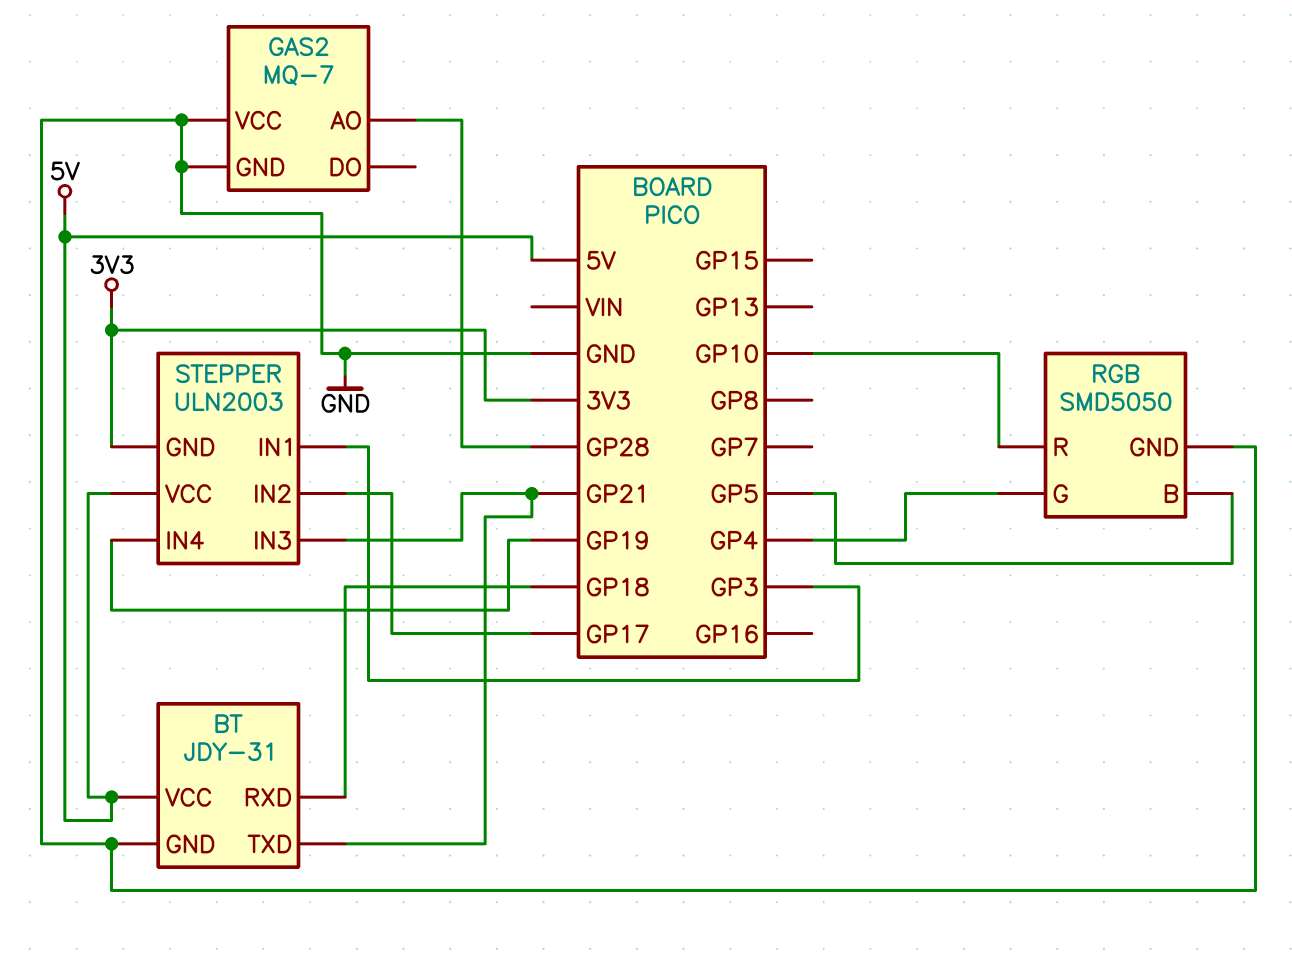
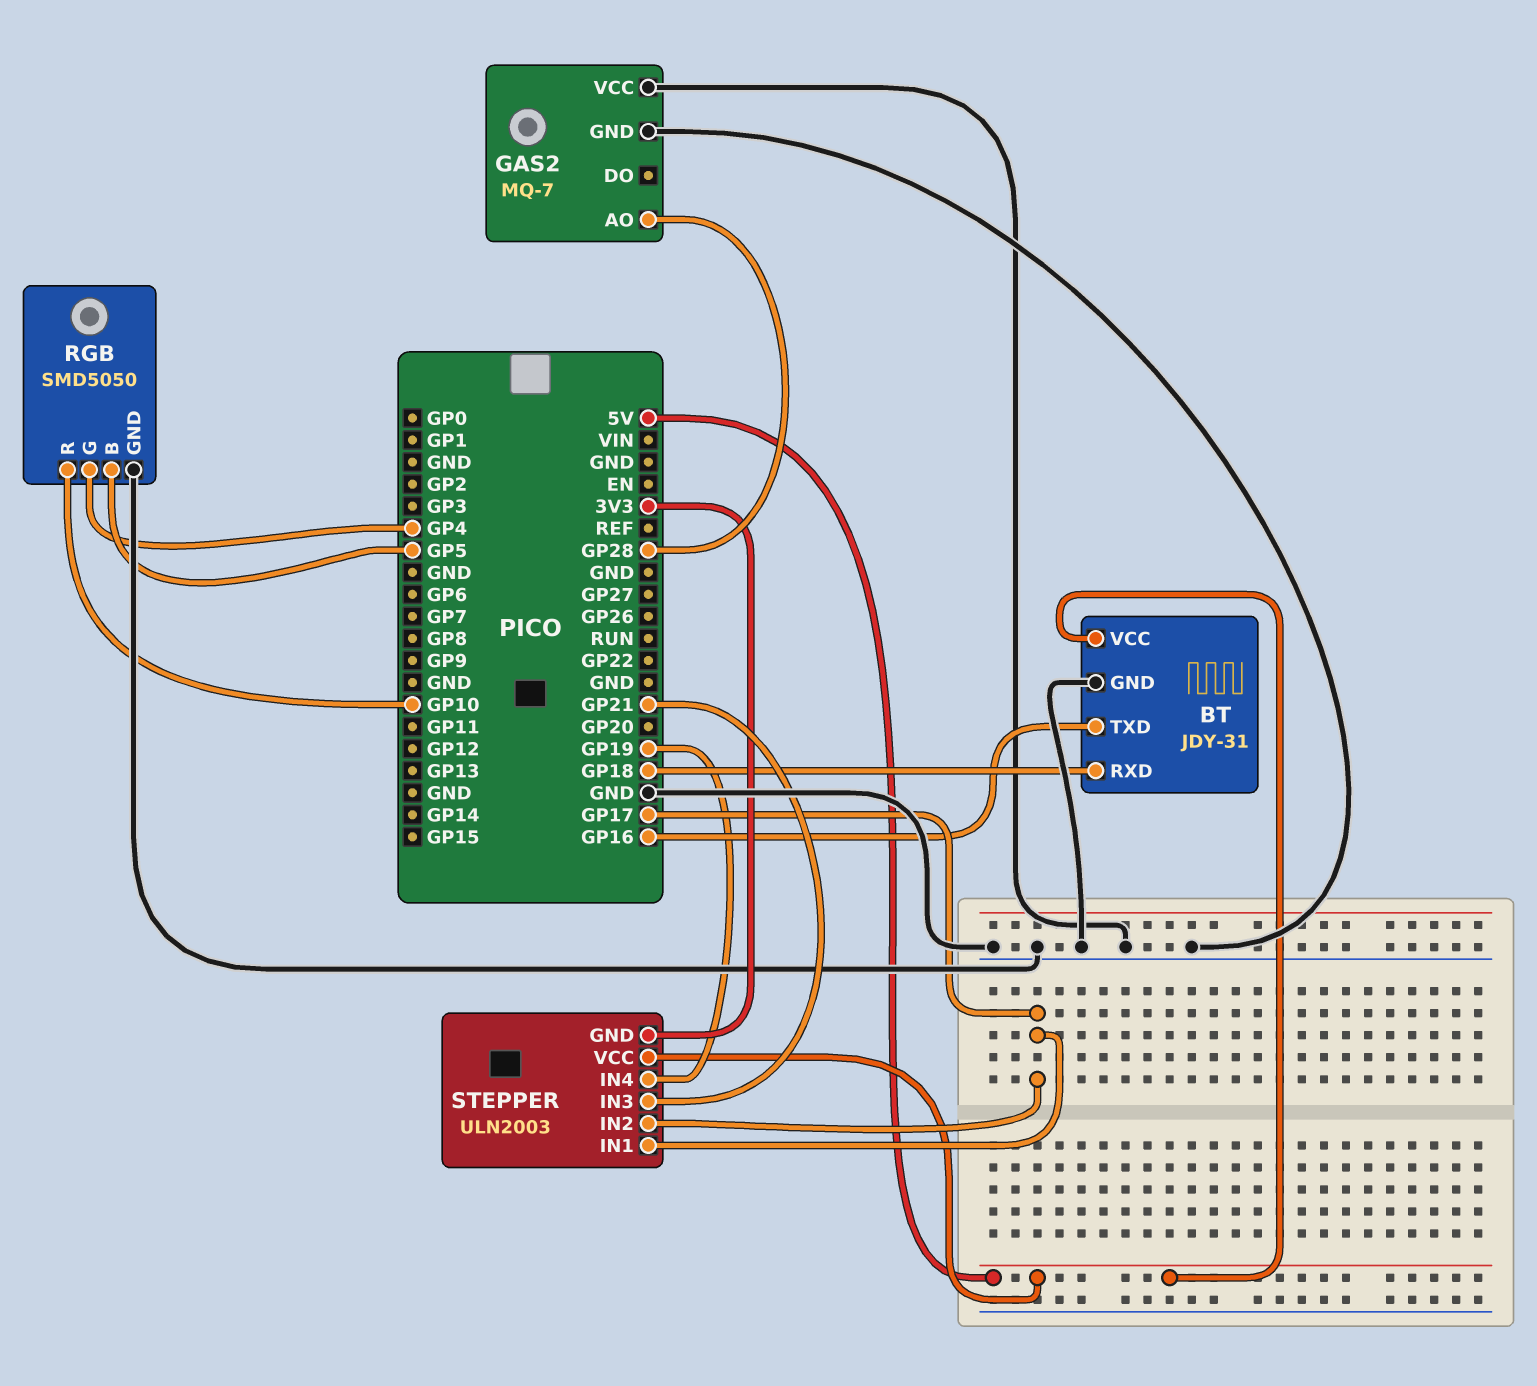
BT pin TXD: GP21 -> GP16
STEPPER pin IN1: GP3 -> GP17

